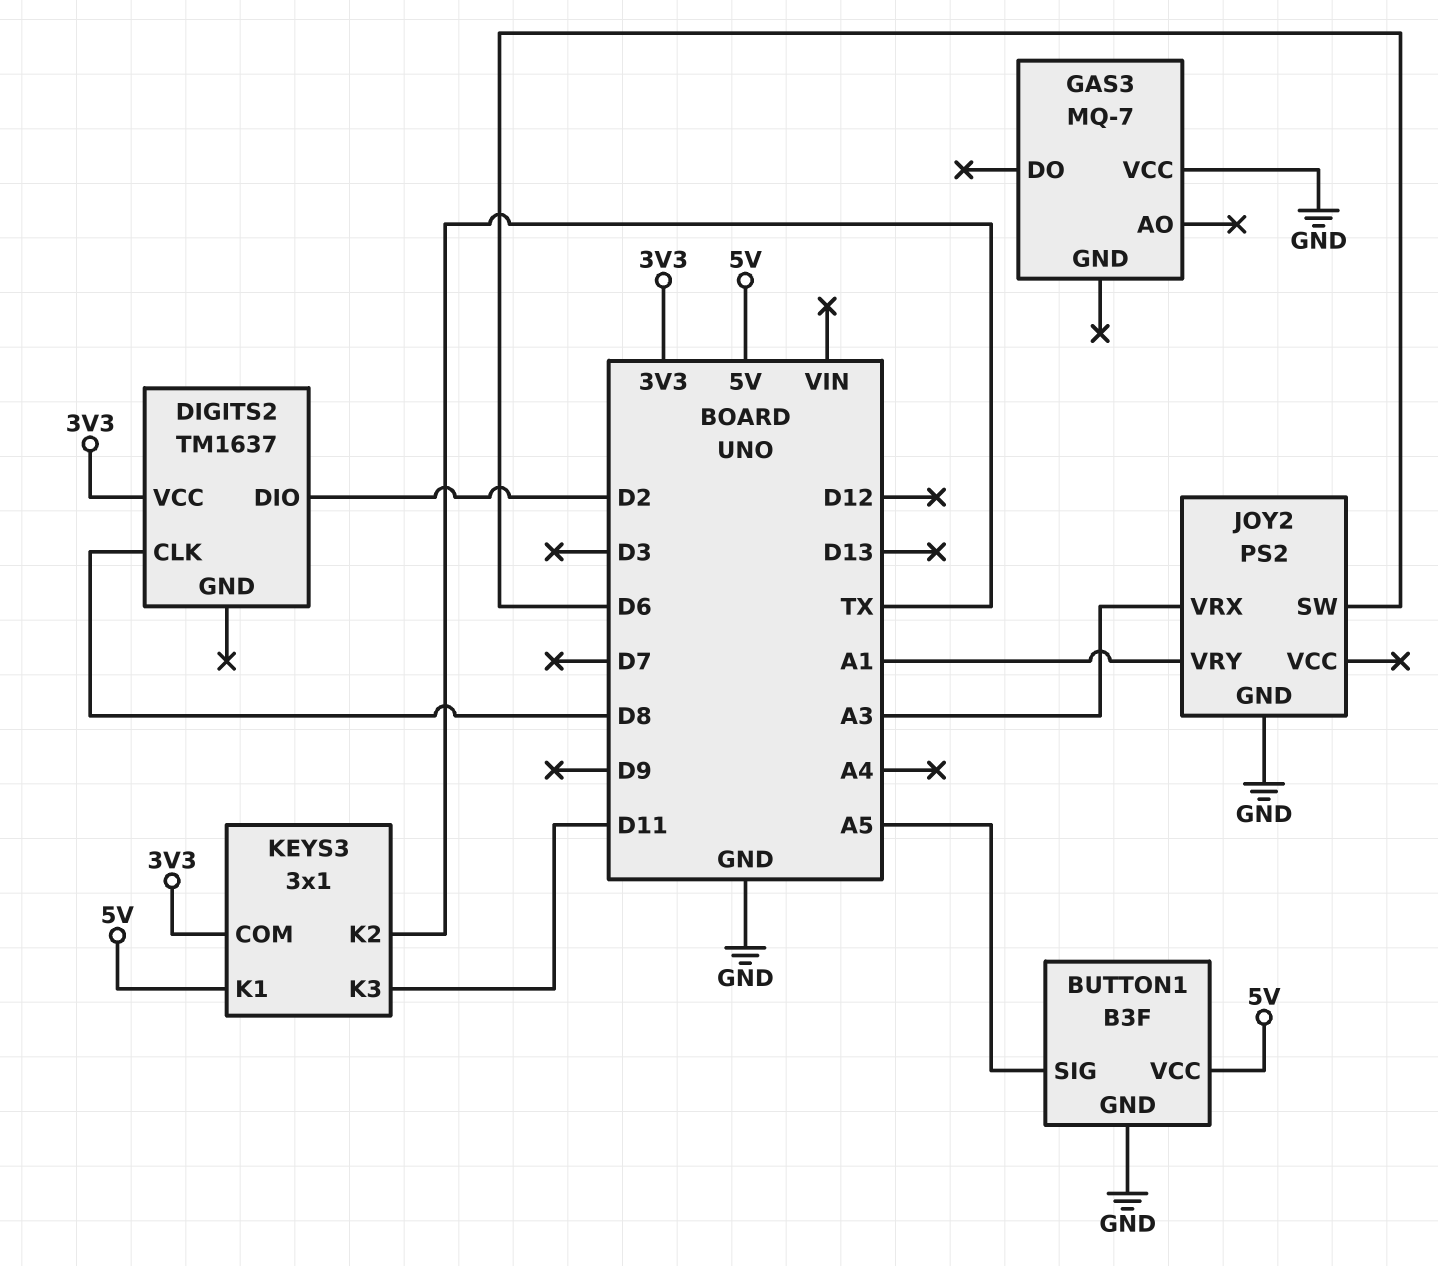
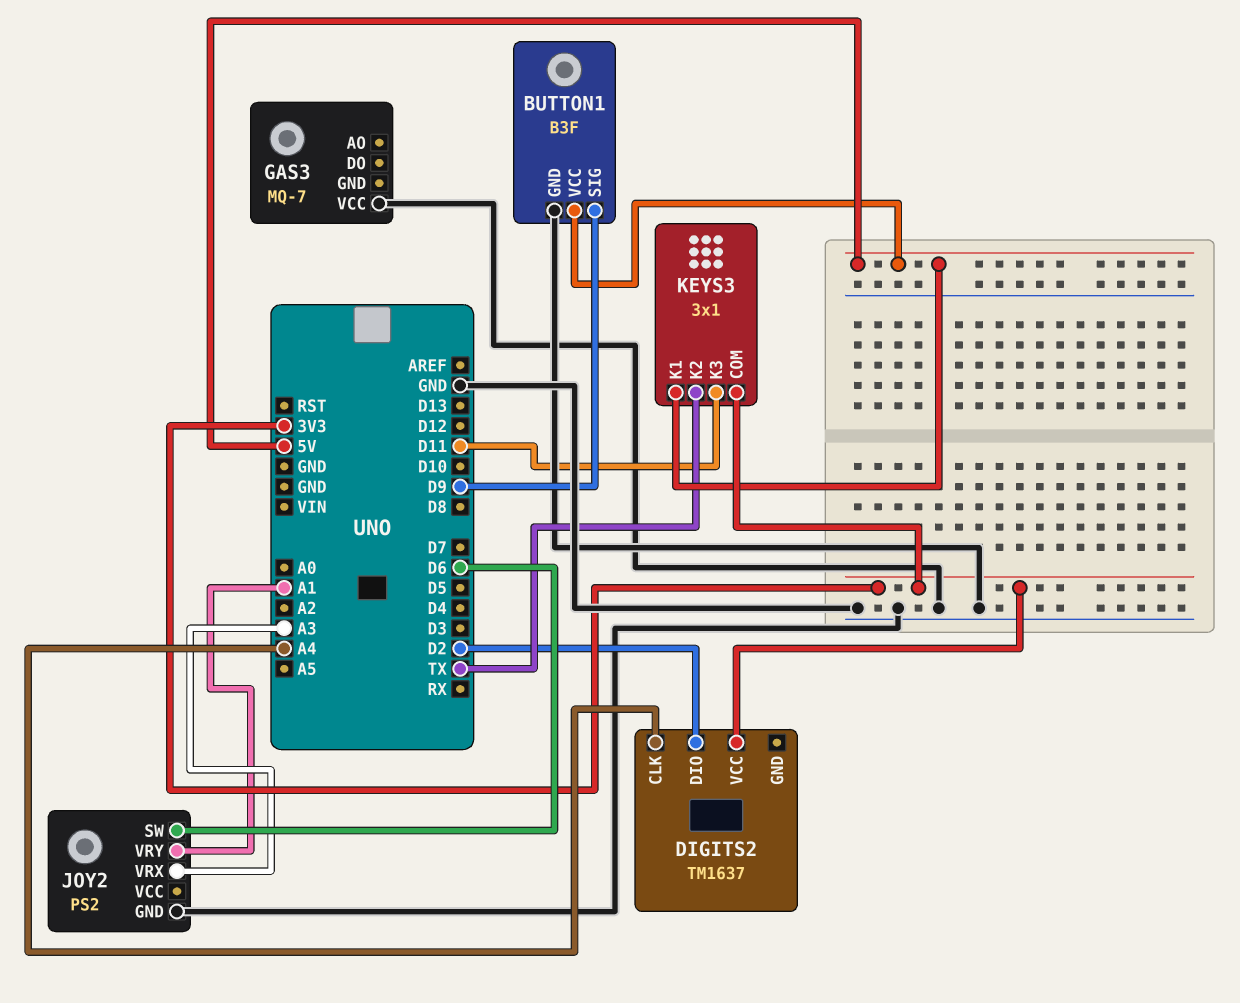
BUTTON1 pin SIG: A5 -> D9
DIGITS2 pin CLK: D8 -> A4

